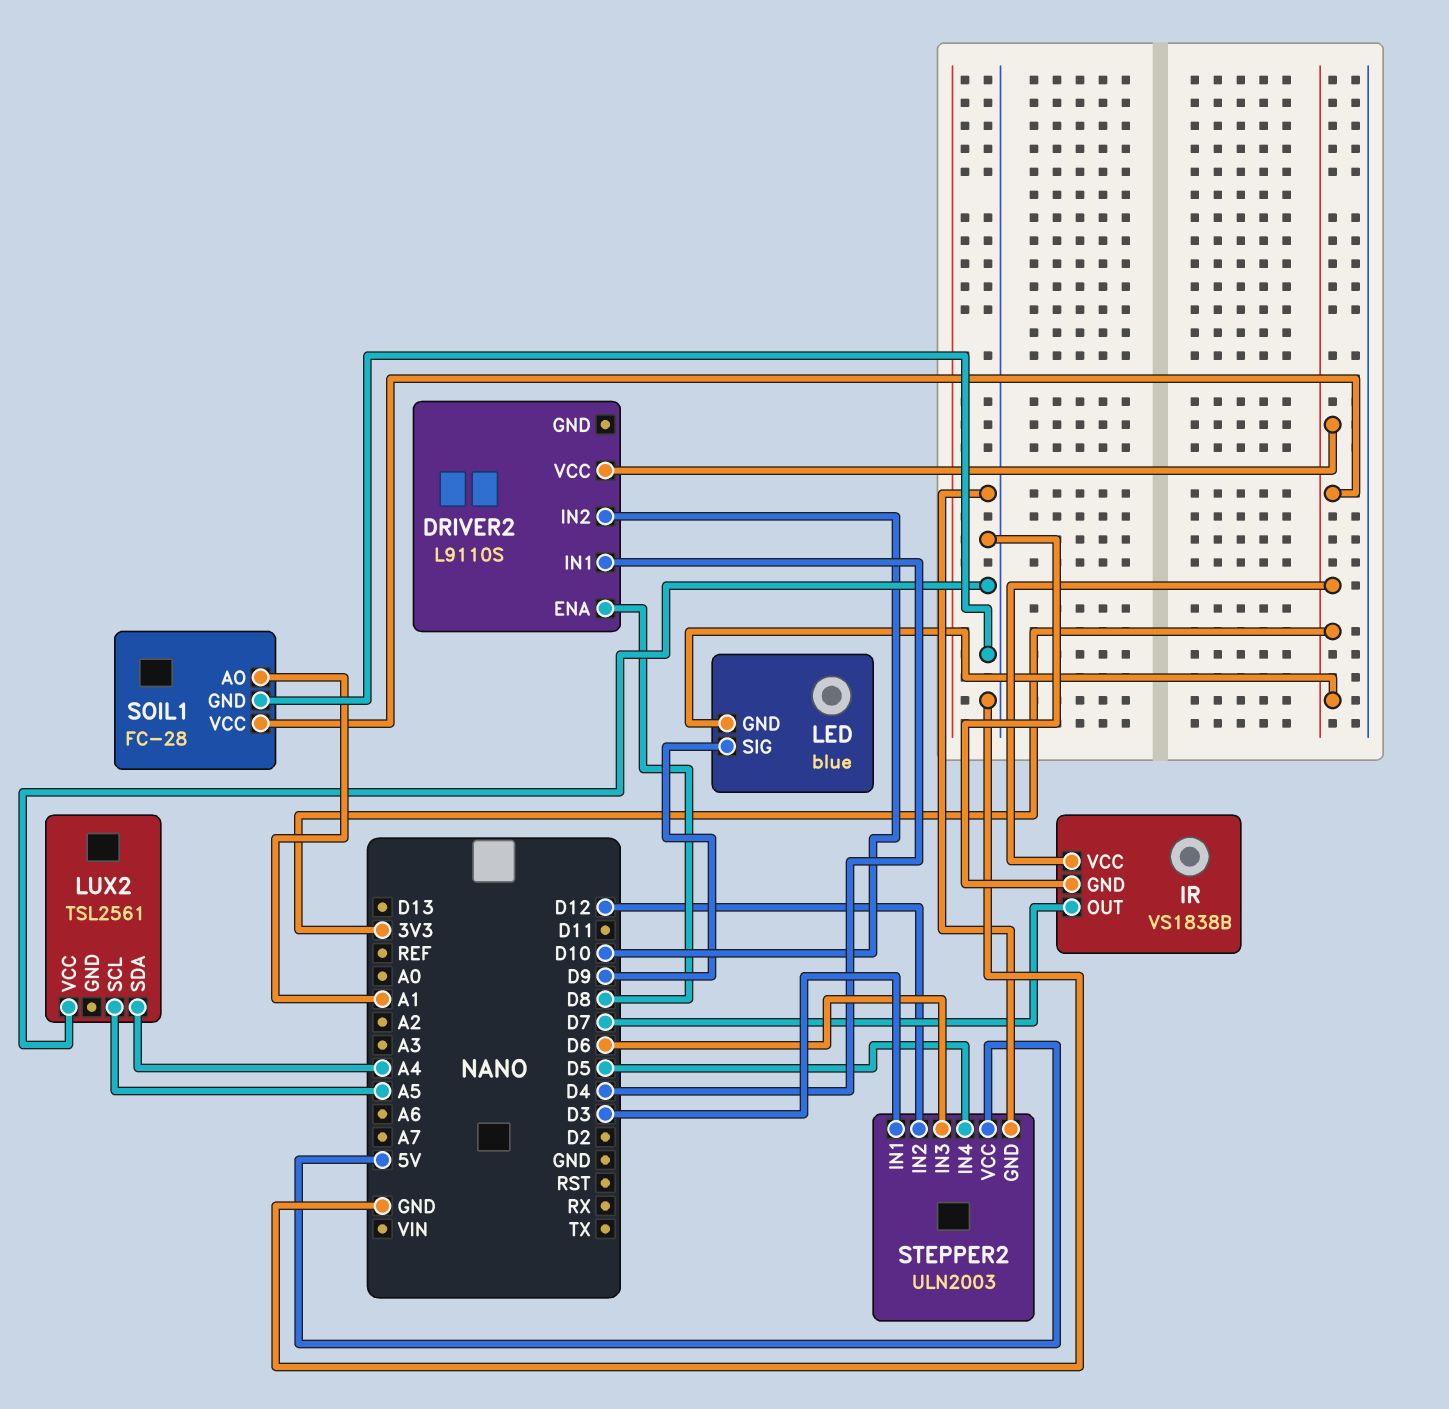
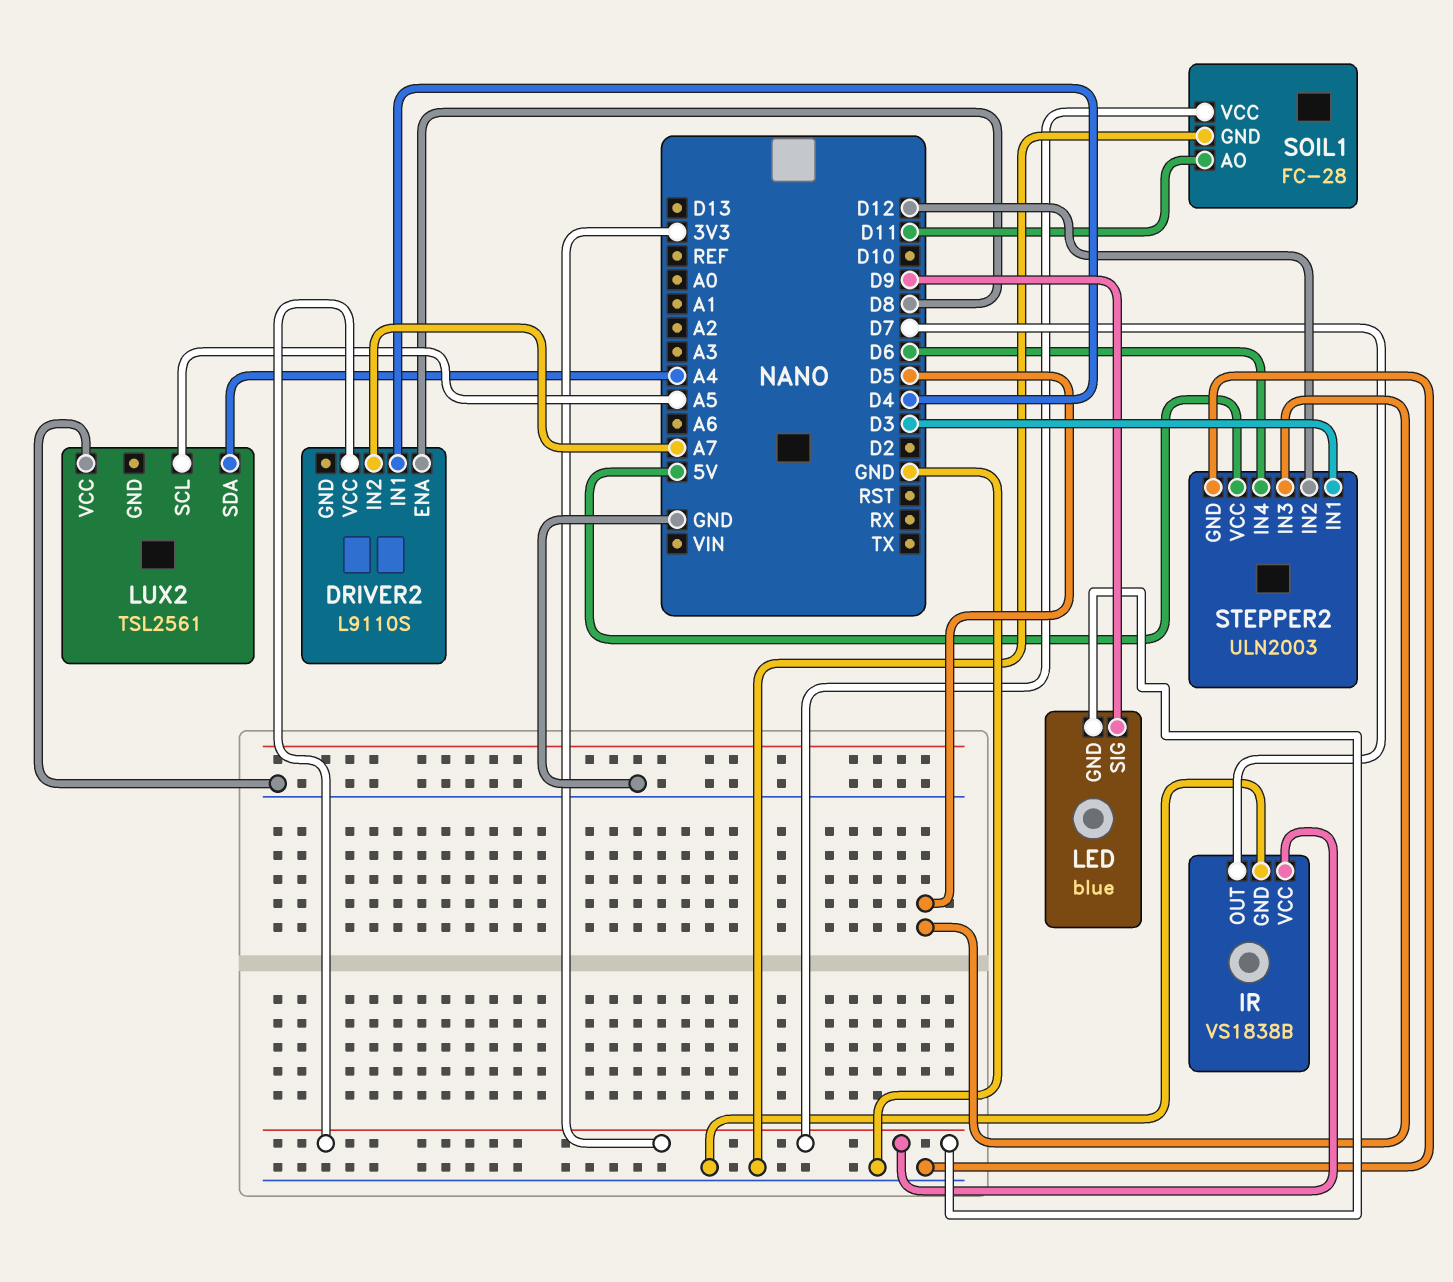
DRIVER2 pin IN2: D10 -> A7
SOIL1 pin AO: A1 -> D11
STEPPER2 pin IN3: D6 -> D5
STEPPER2 pin IN4: D5 -> D6

